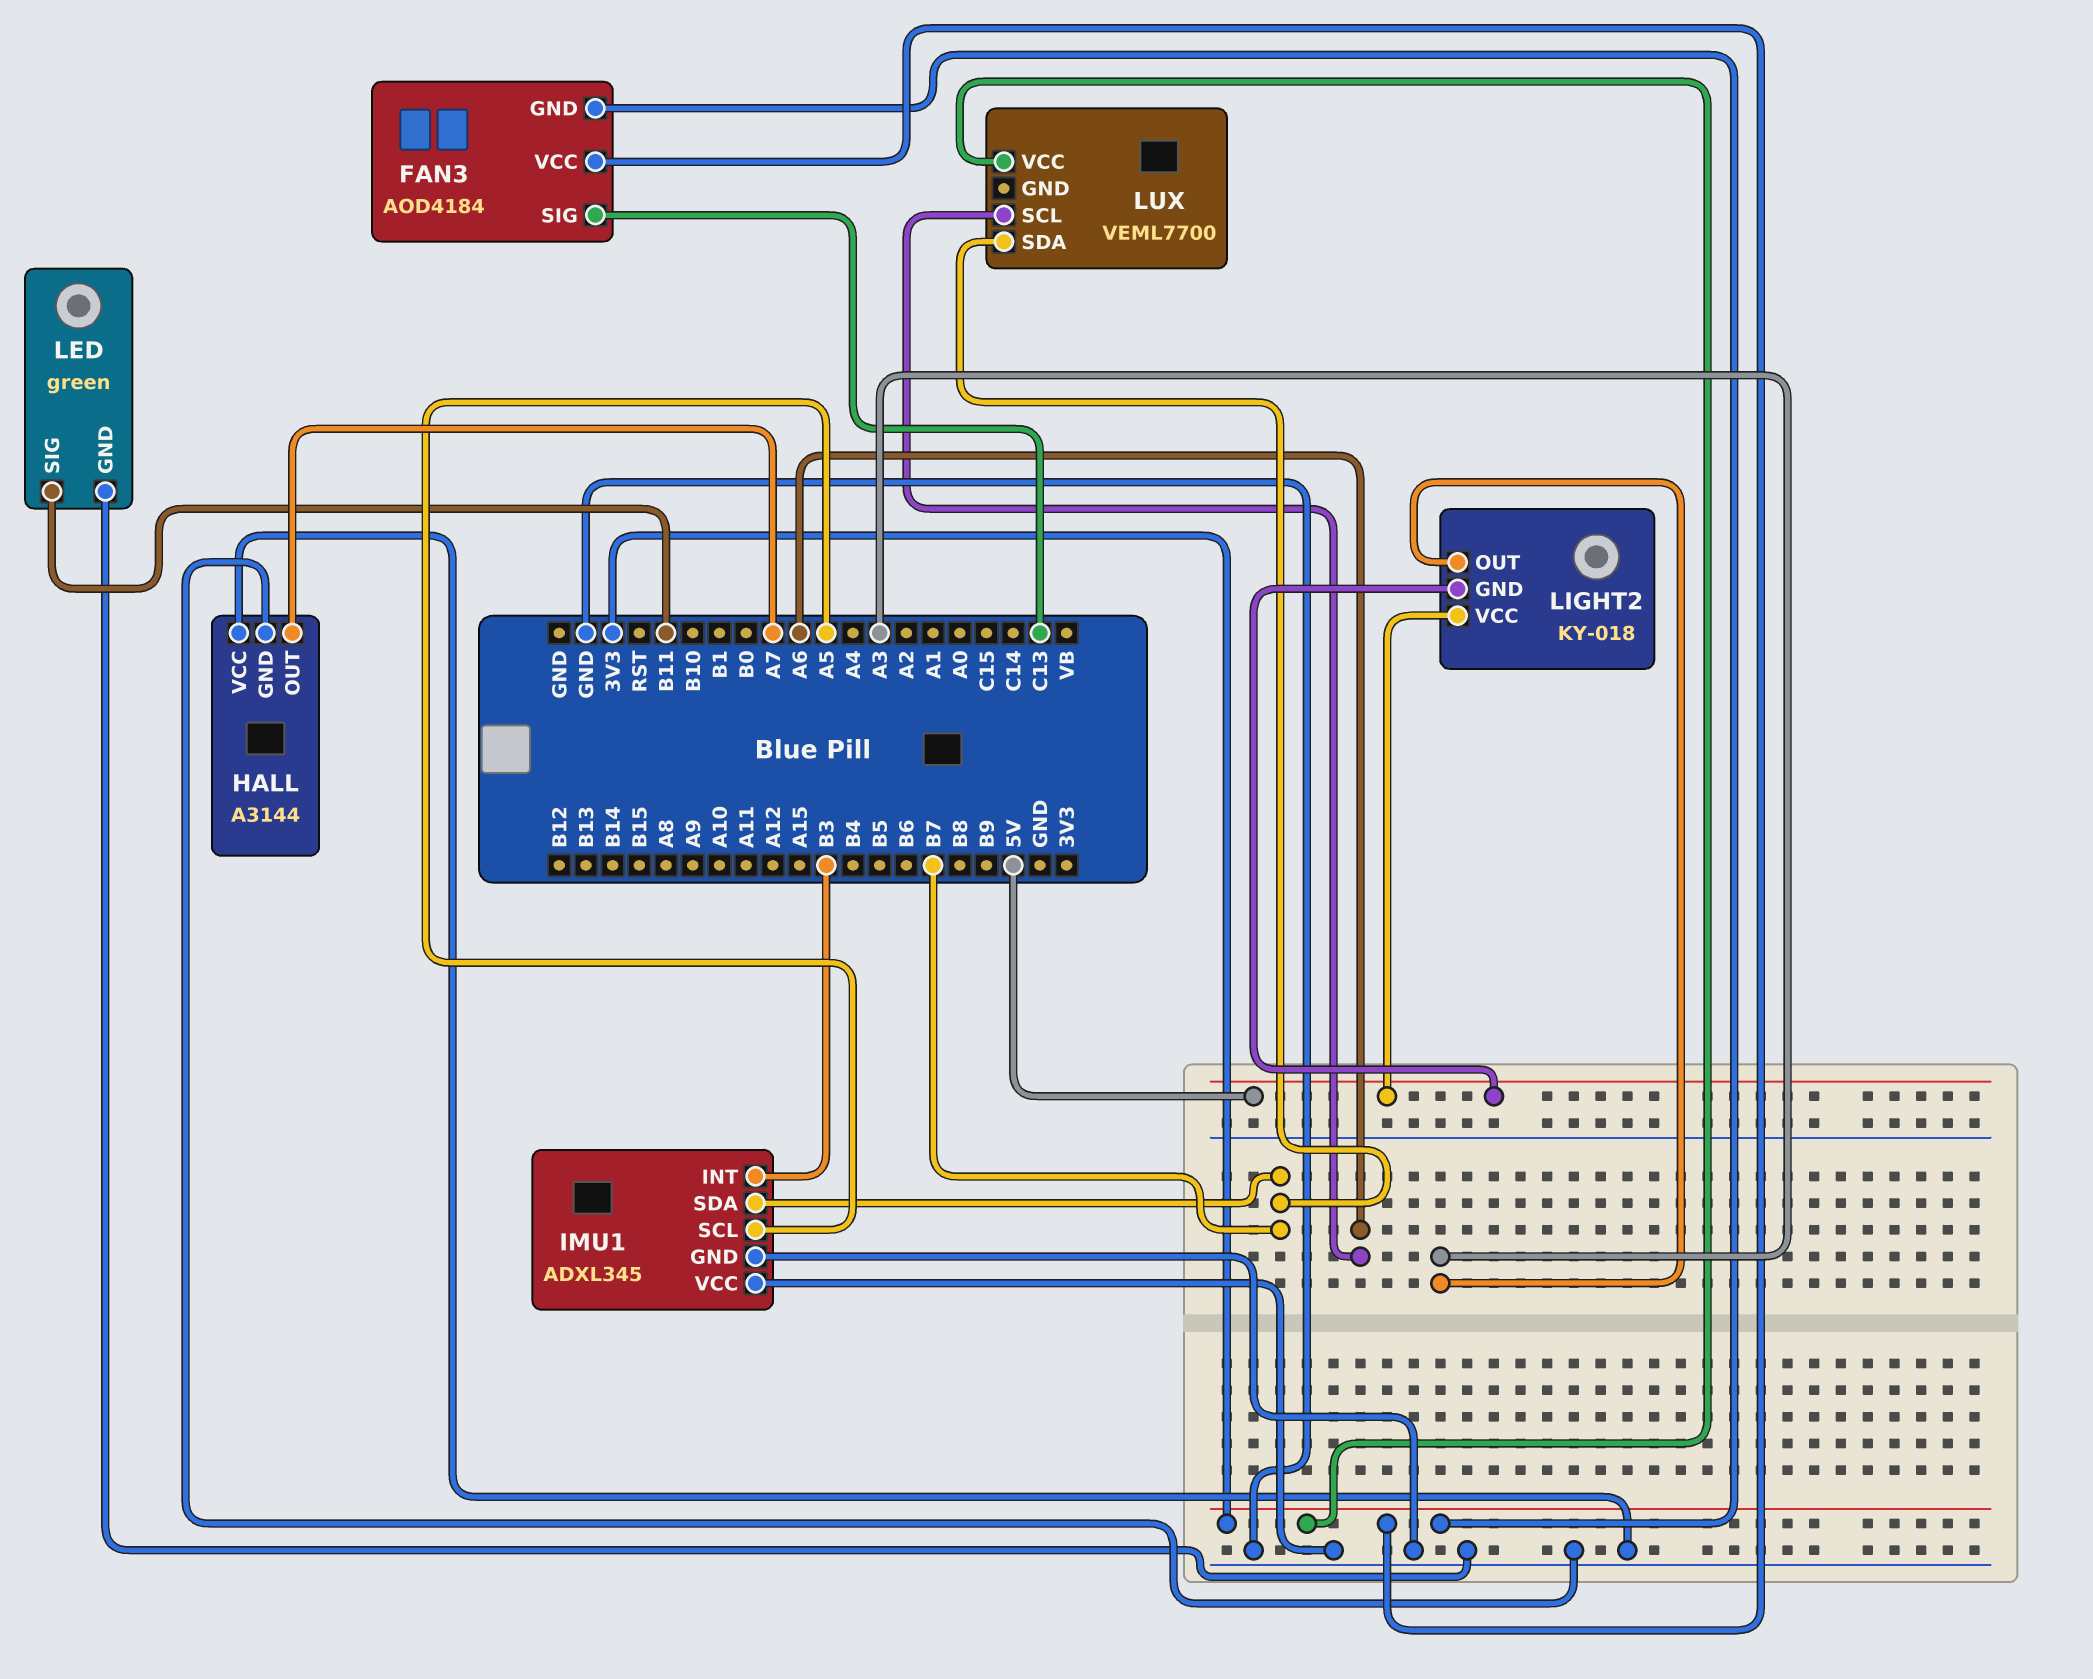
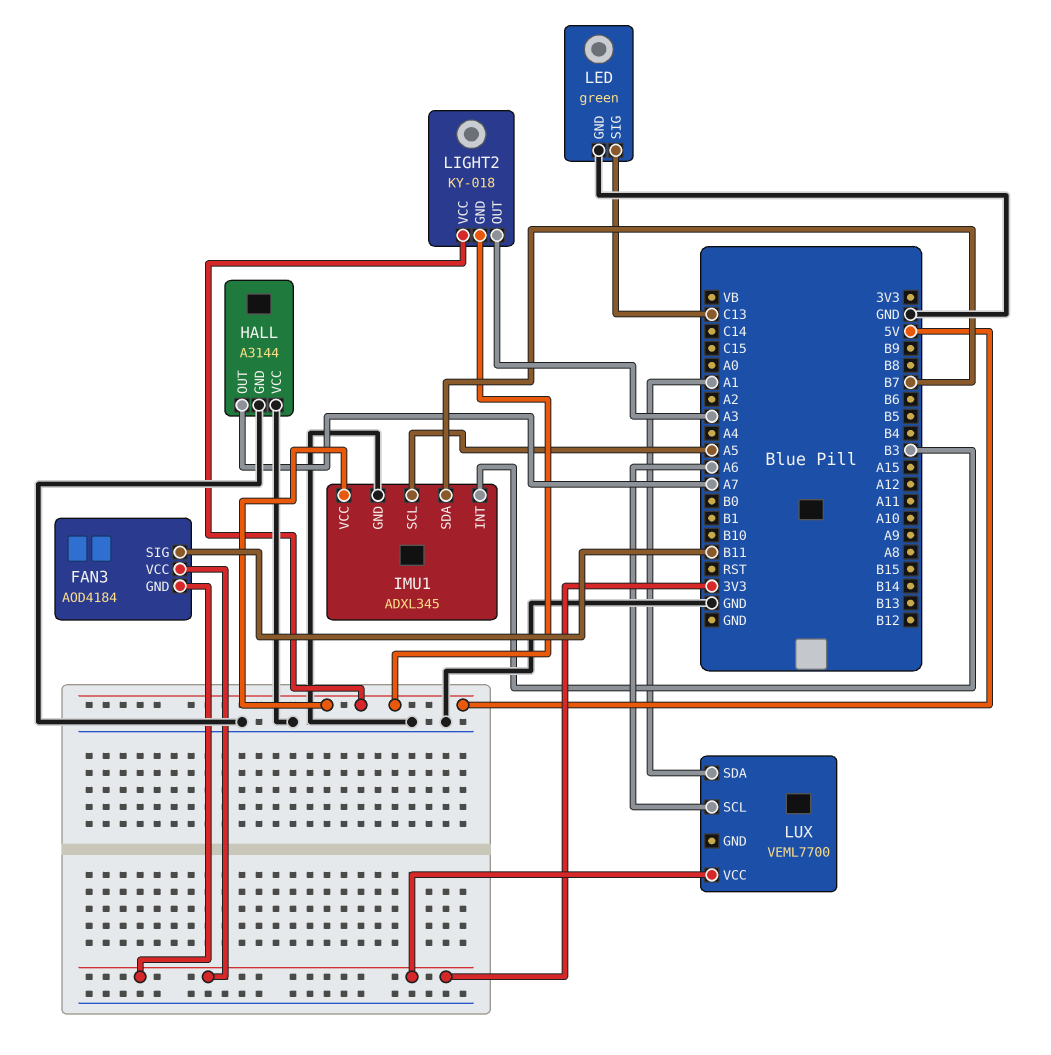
FAN3 pin SIG: C13 -> B11
IMU1 pin VCC: GND -> 5V
LED pin SIG: B11 -> C13
LUX pin SDA: B7 -> A1

